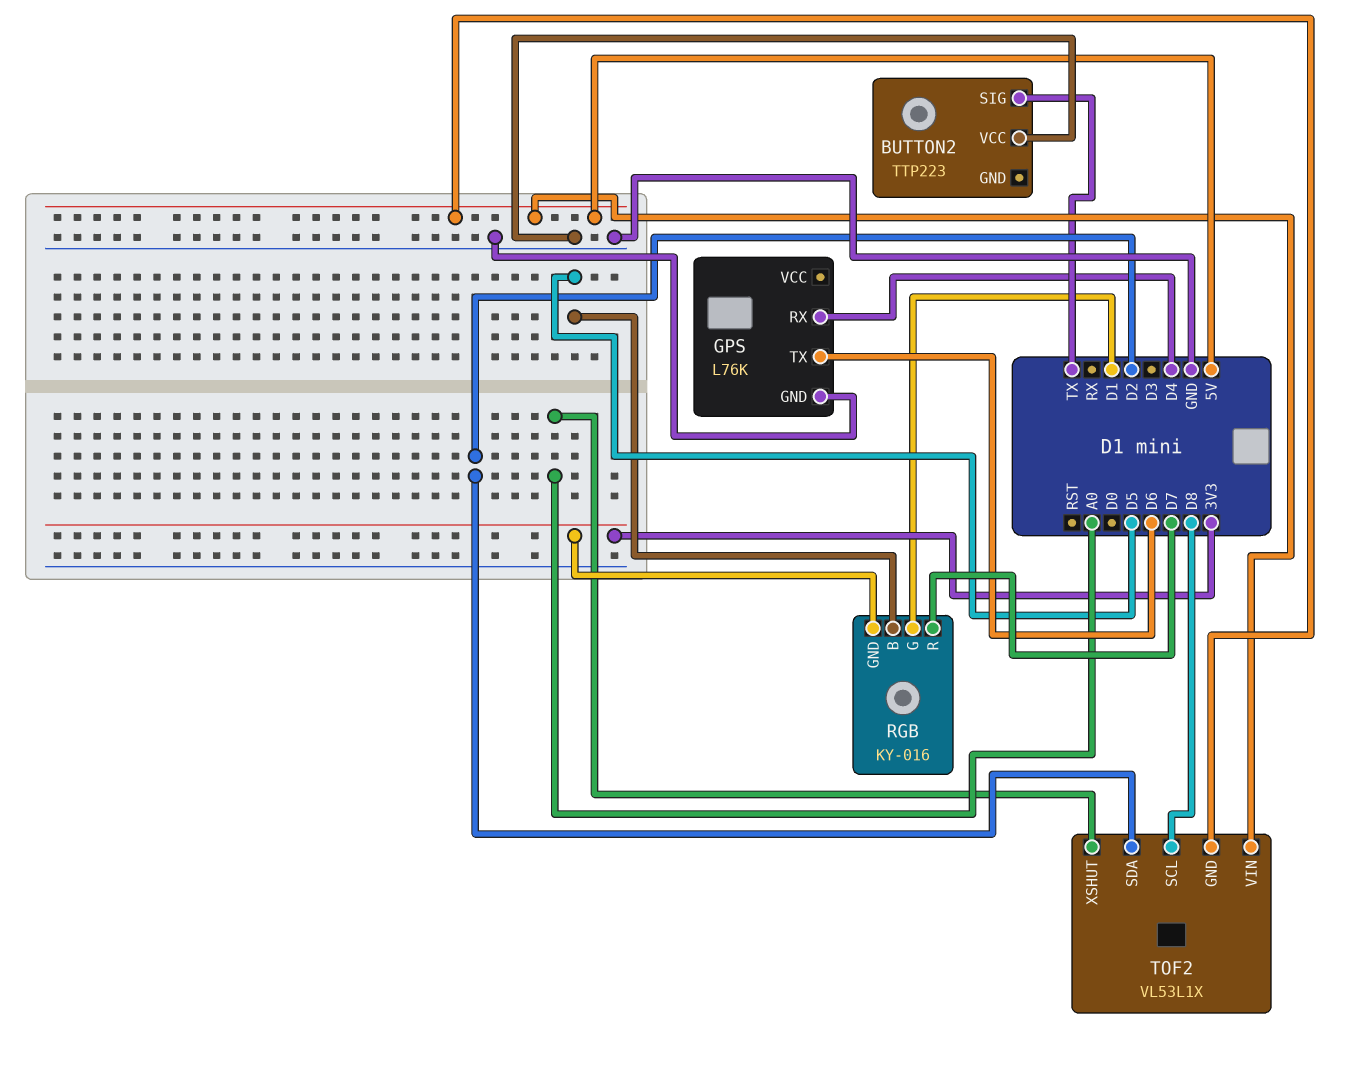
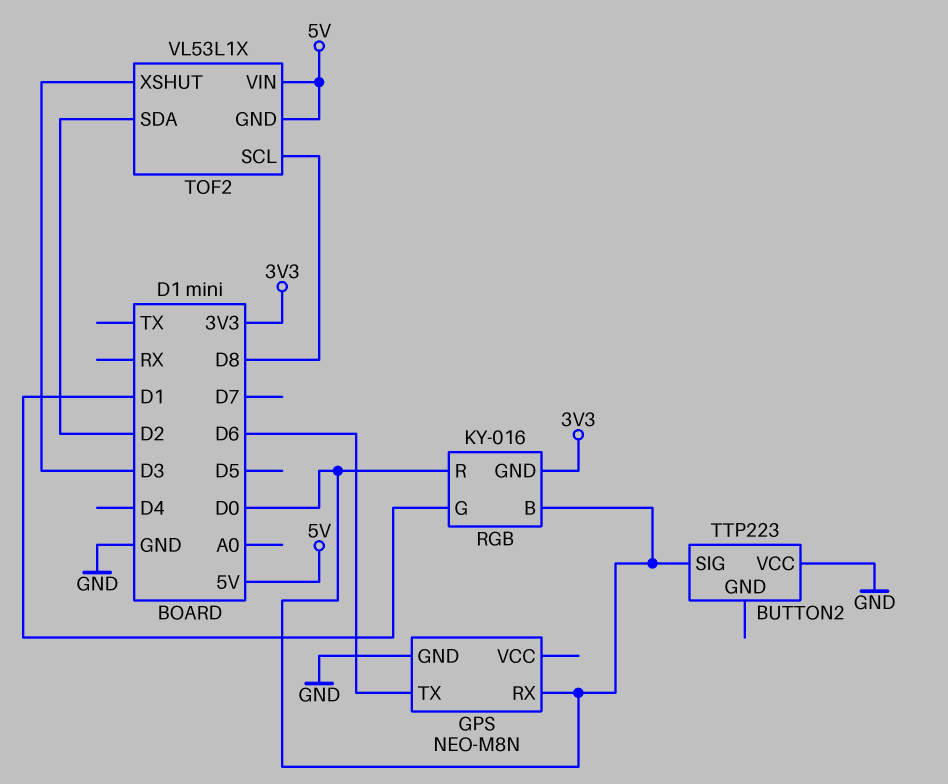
BUTTON2 pin SIG: TX -> D0
GPS: L76K -> NEO-M8N
GPS pin RX: D4 -> D0
RGB pin B: D5 -> D0
RGB pin R: D7 -> D0
TOF2 pin XSHUT: A0 -> D3

